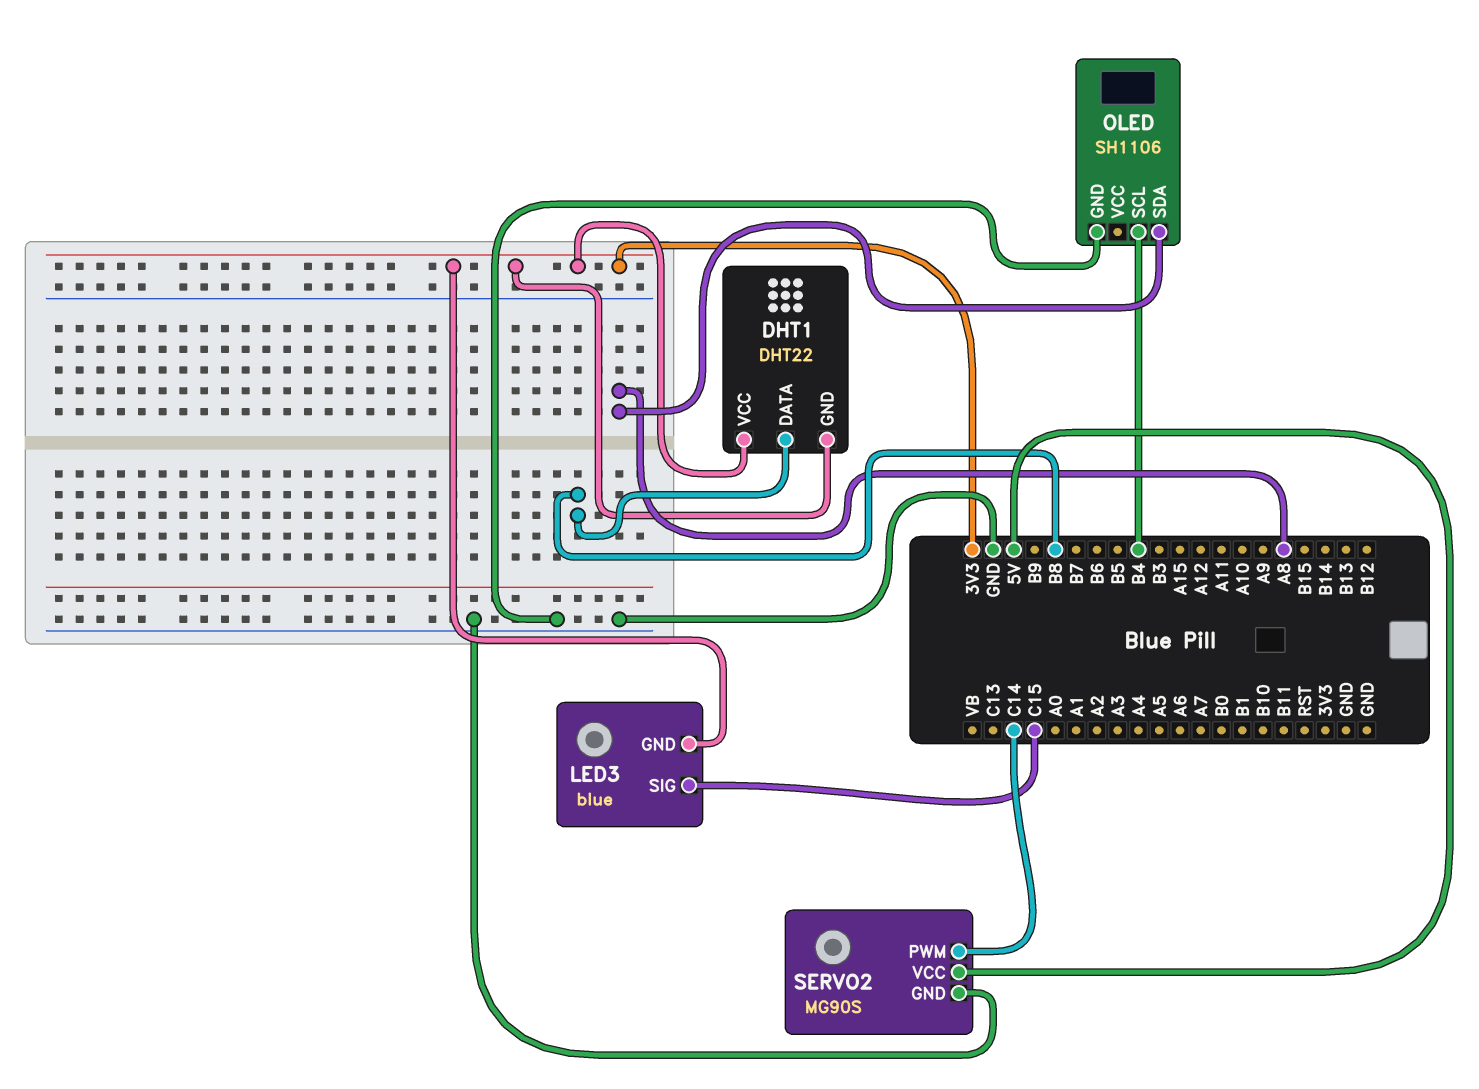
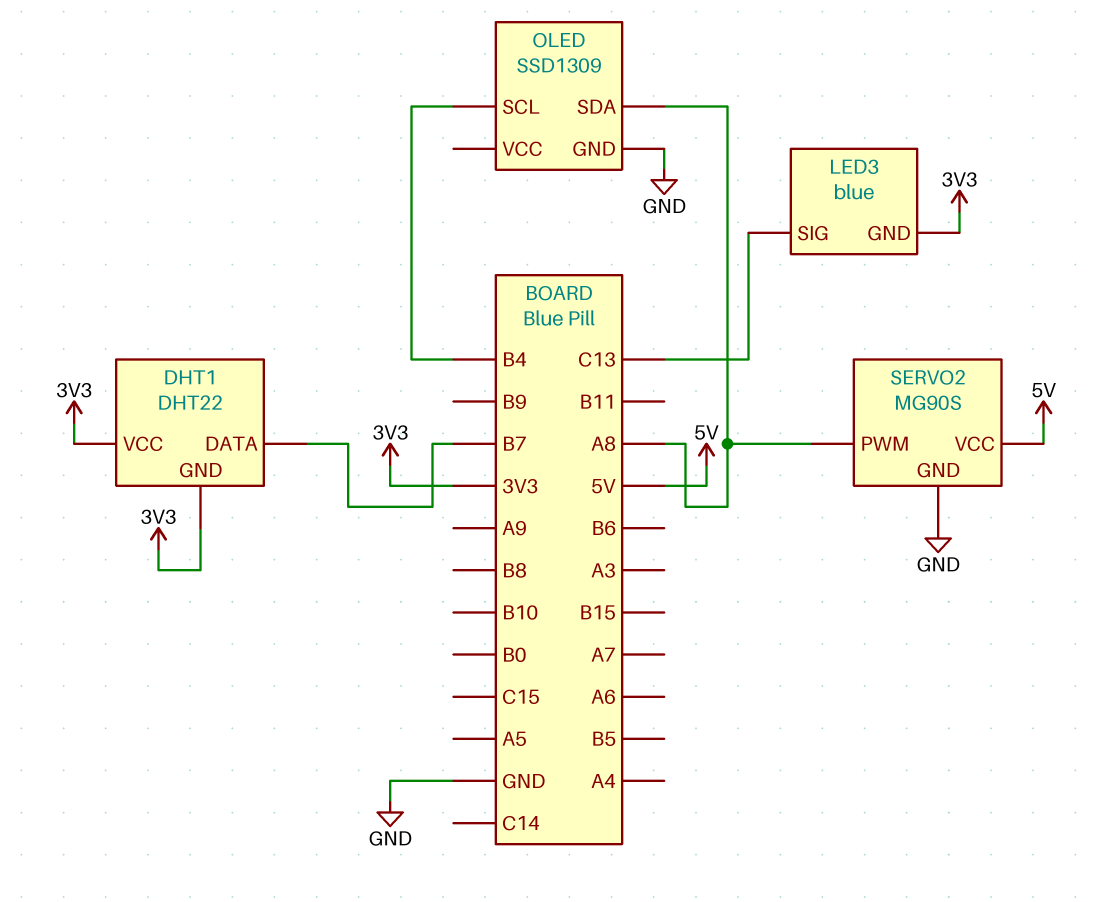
DHT1 pin DATA: B8 -> B7
LED3 pin SIG: C15 -> C13
OLED: SH1106 -> SSD1309
SERVO2 pin PWM: C14 -> A8

